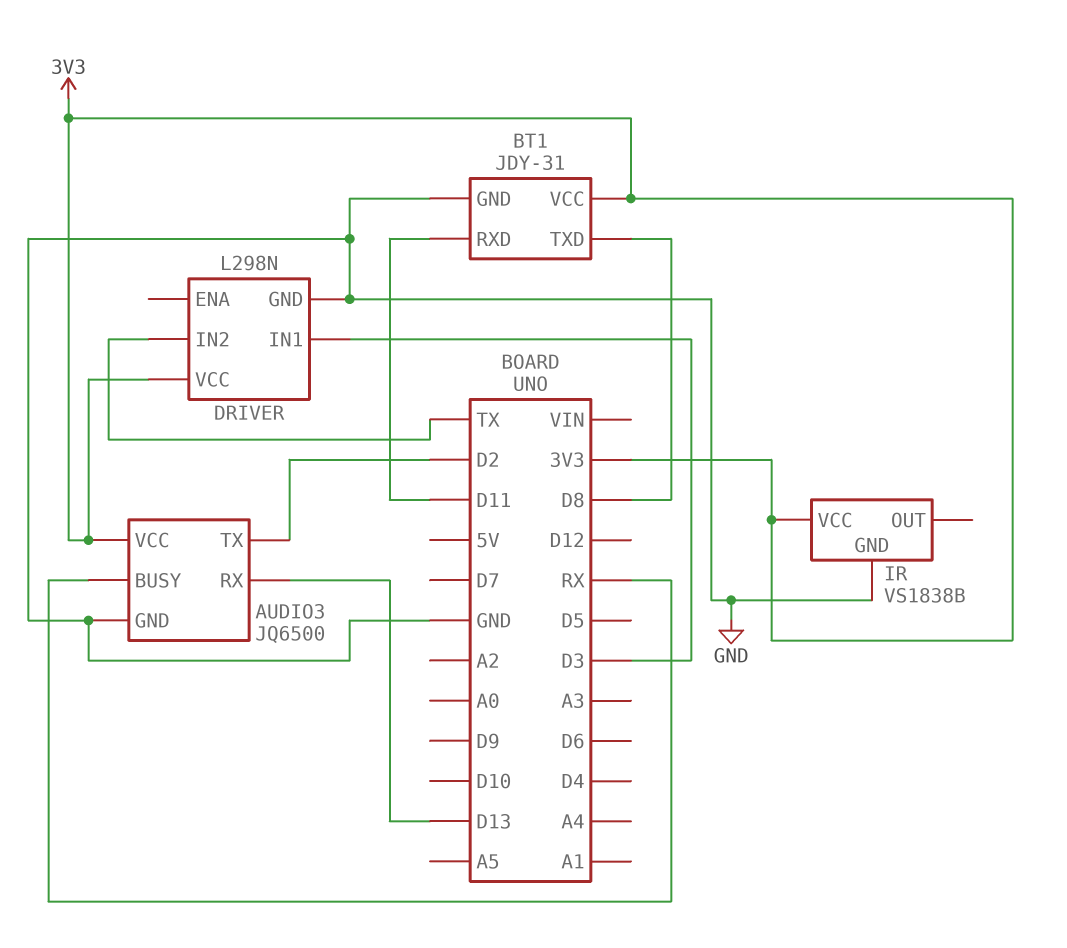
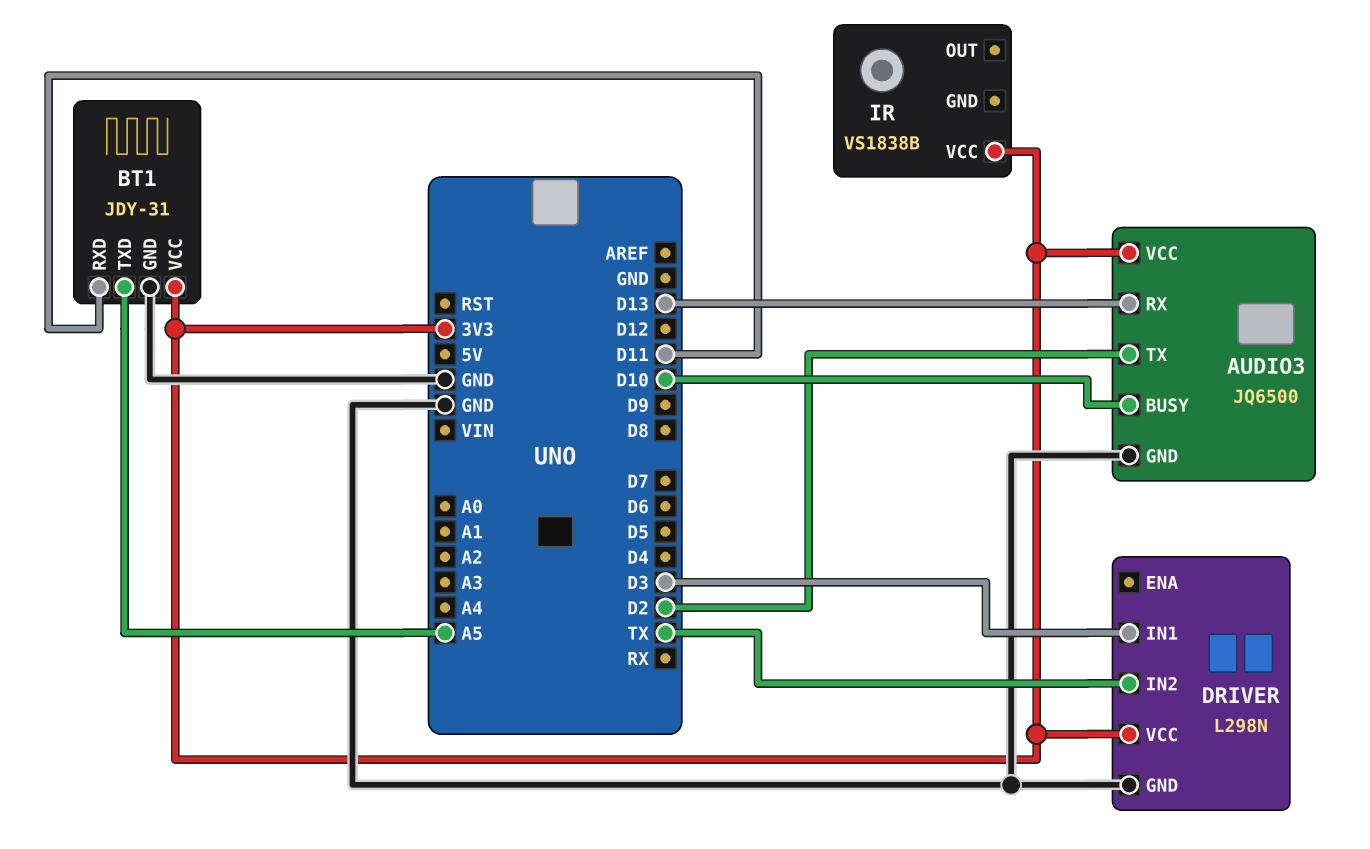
AUDIO3 pin BUSY: RX -> D10
BT1 pin TXD: D8 -> A5
IR pin GND: GND -> none

